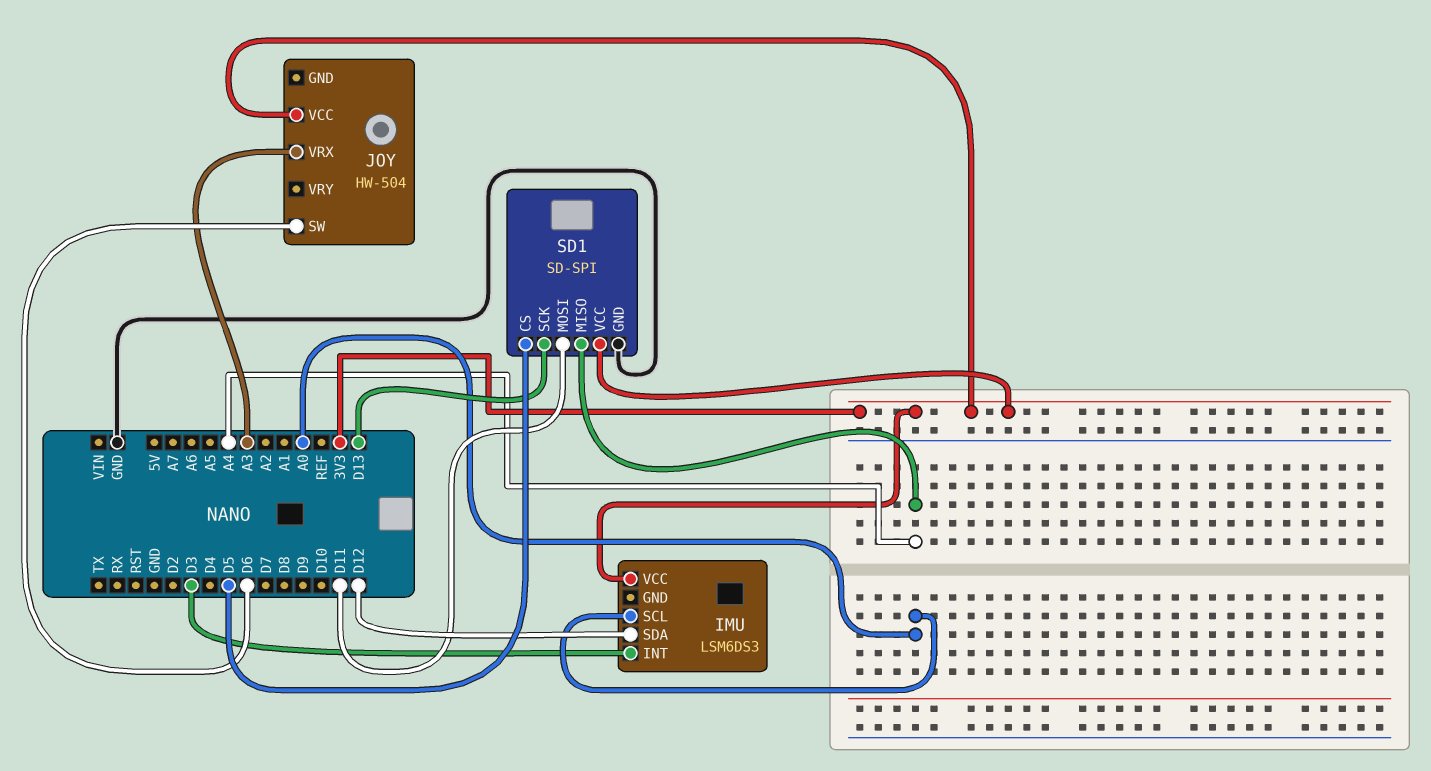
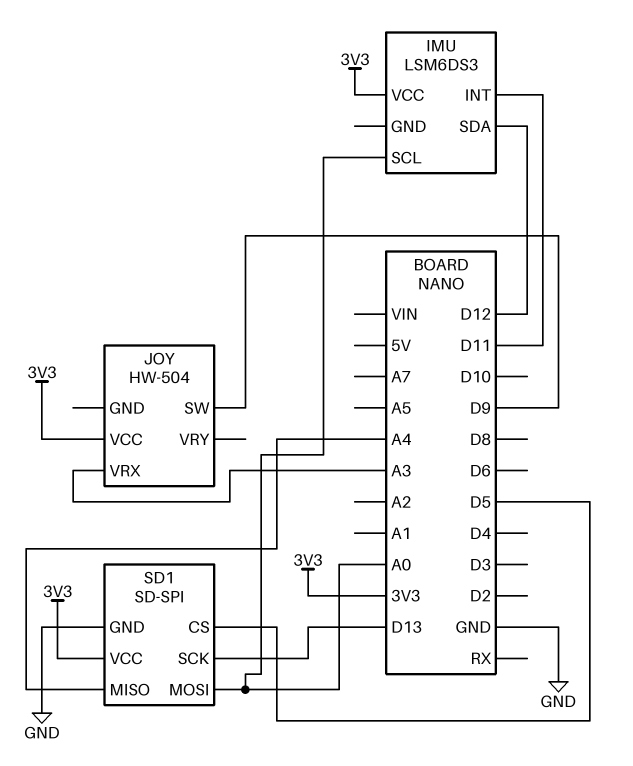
IMU pin INT: D3 -> D11
JOY pin SW: D6 -> D9
SD1 pin MOSI: D11 -> A0

